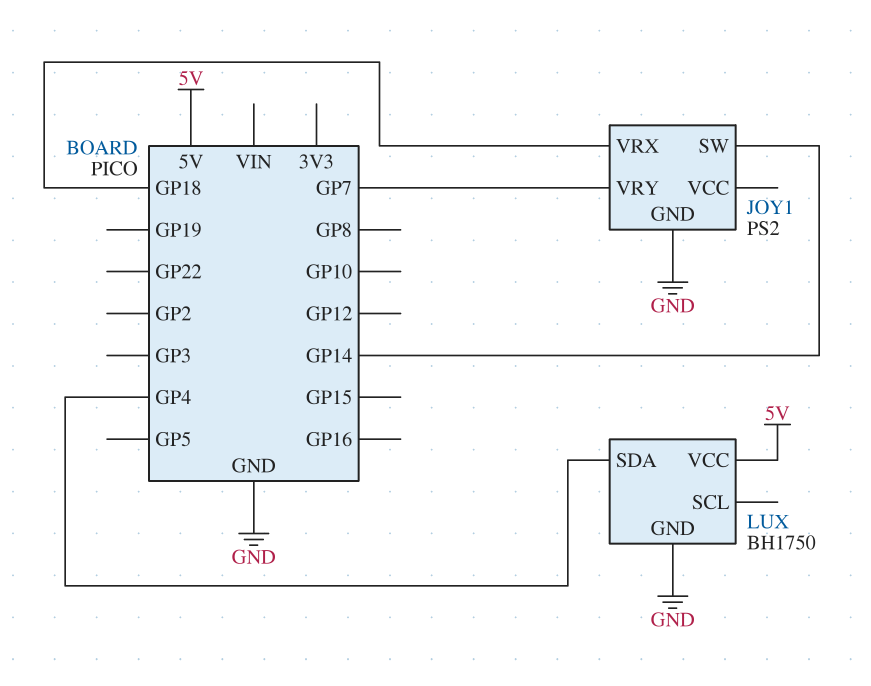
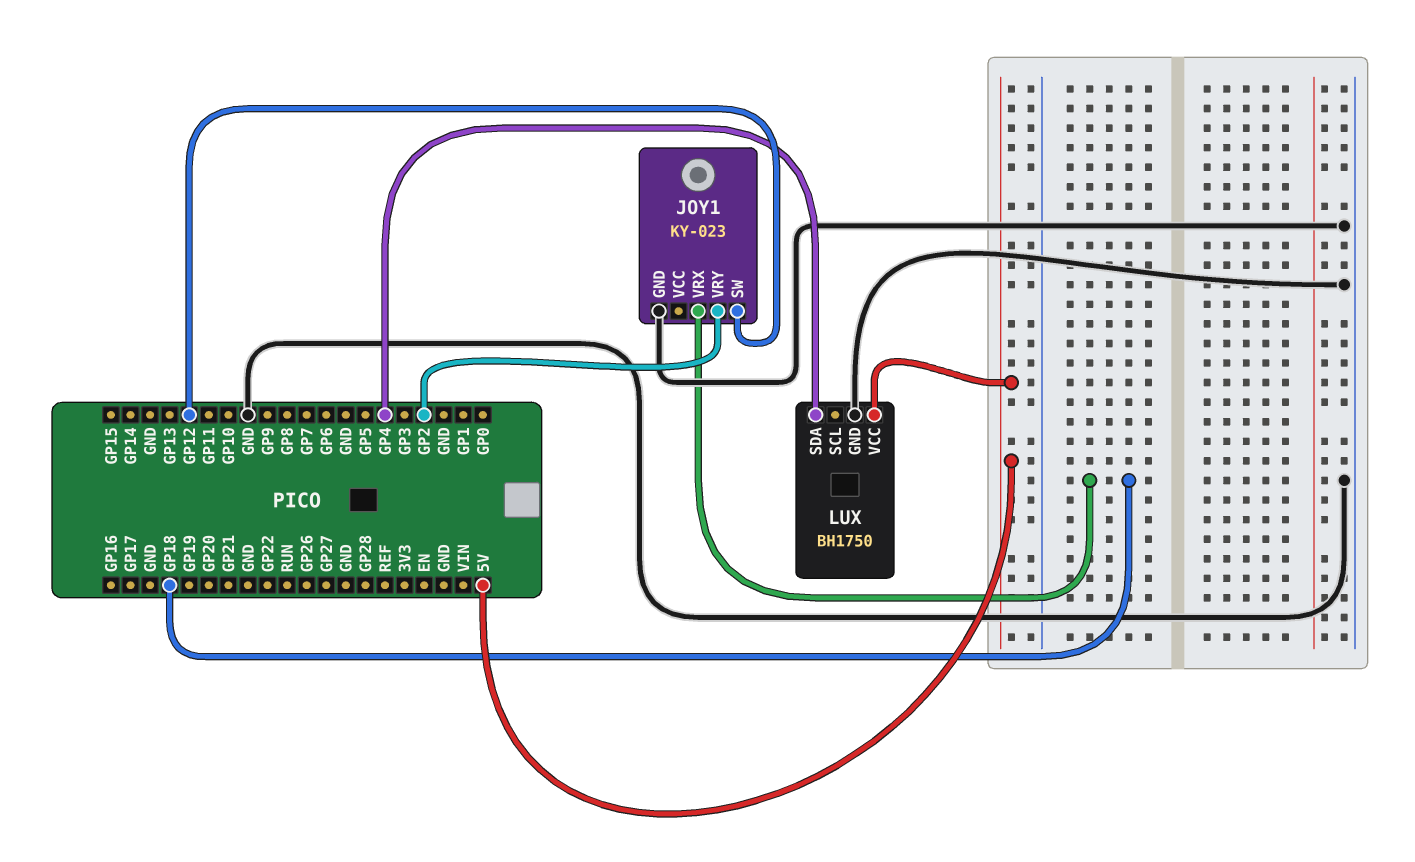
JOY1: PS2 -> KY-023
JOY1 pin SW: GP14 -> GP12
JOY1 pin VRY: GP7 -> GP2

